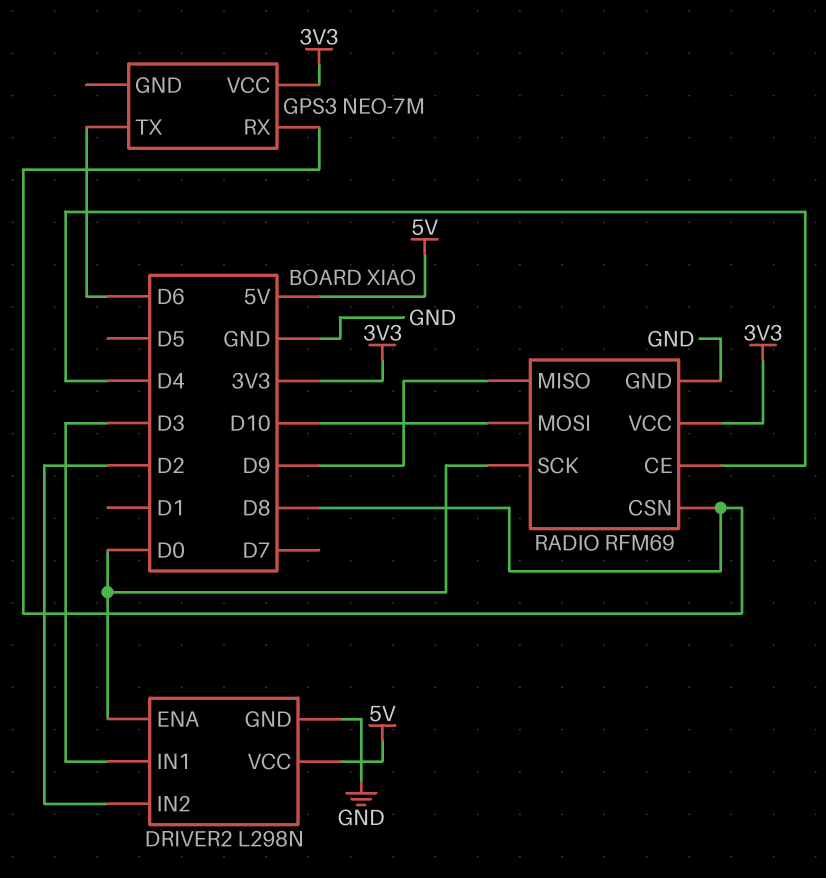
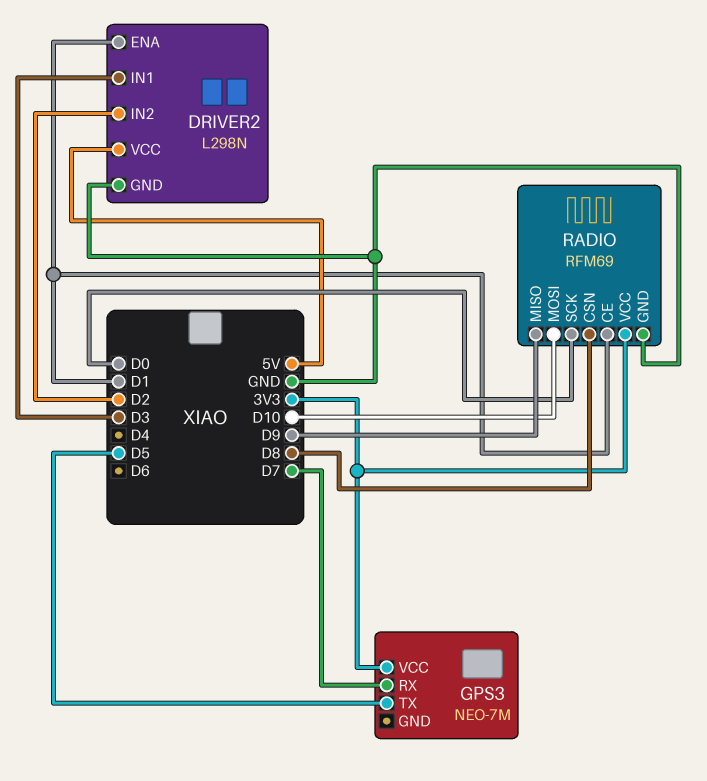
DRIVER2 pin ENA: D0 -> D1
GPS3 pin RX: D8 -> D7
GPS3 pin TX: D6 -> D5
RADIO pin CE: D4 -> D1

